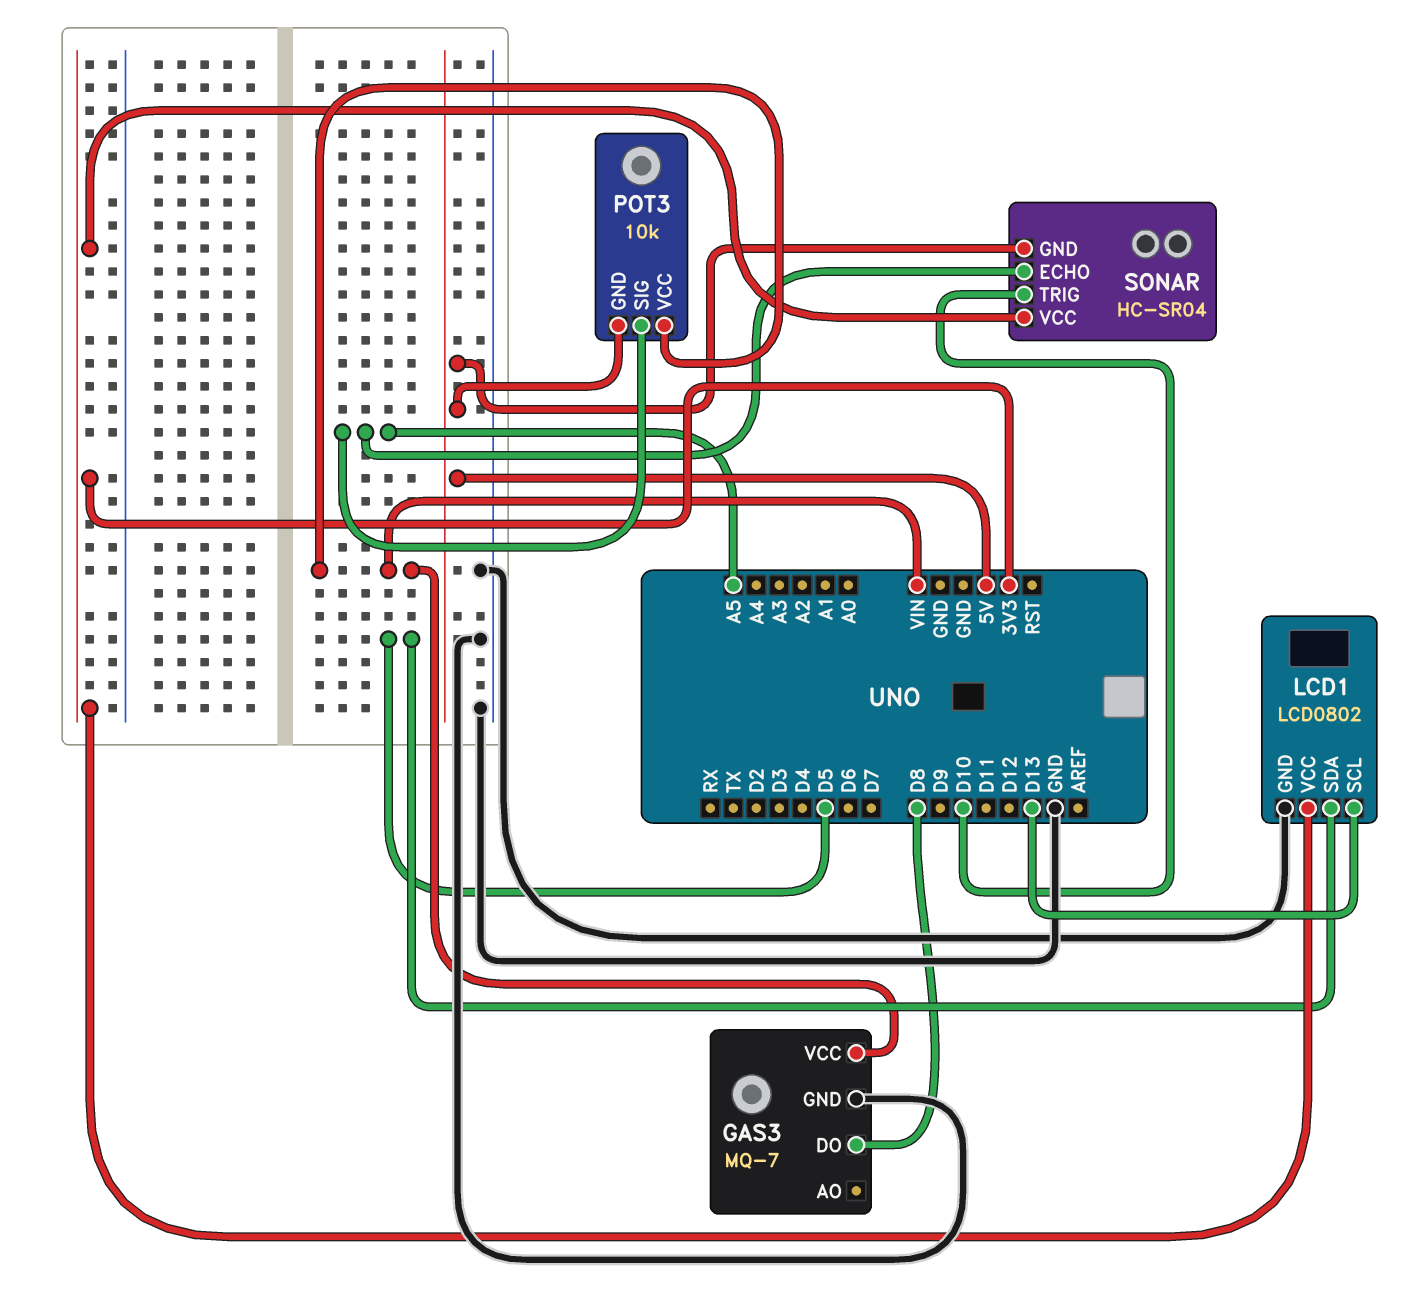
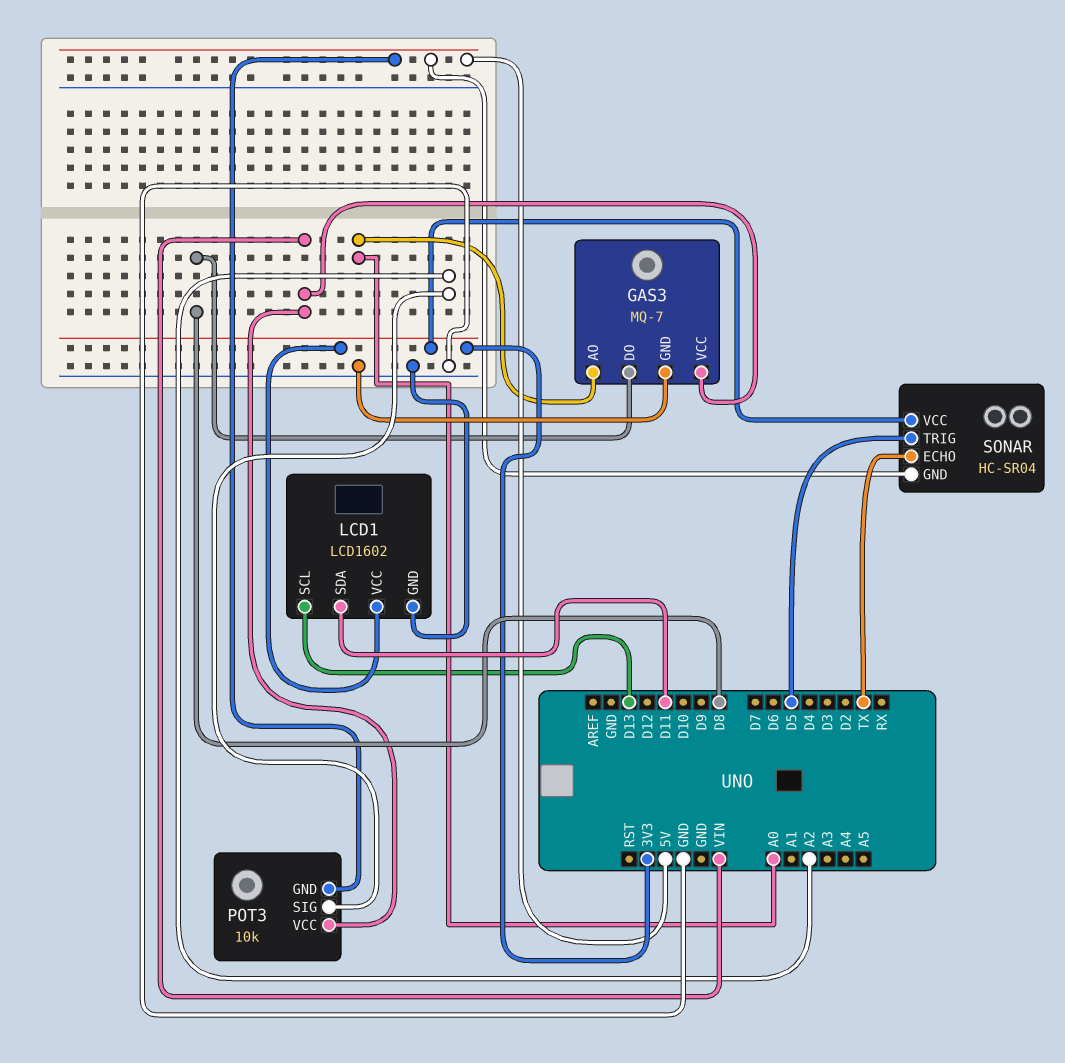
GAS3 pin AO: none -> A0
LCD1: LCD0802 -> LCD1602
LCD1 pin SDA: D5 -> D11
POT3 pin SIG: A5 -> A2
SONAR pin ECHO: A5 -> TX
SONAR pin TRIG: D10 -> D5

